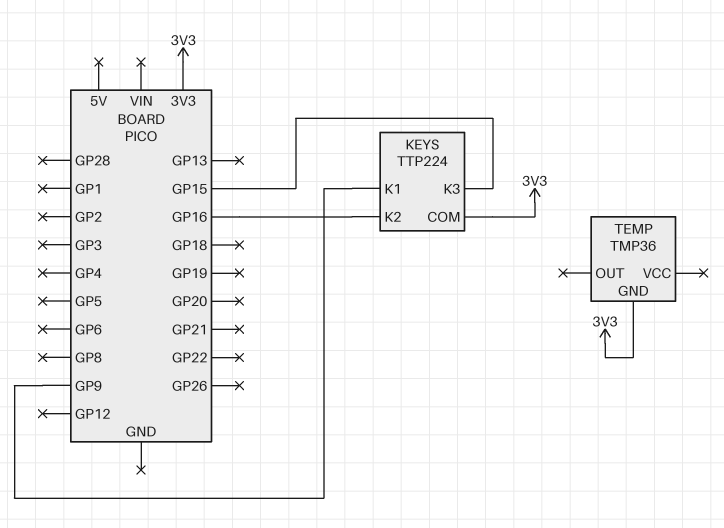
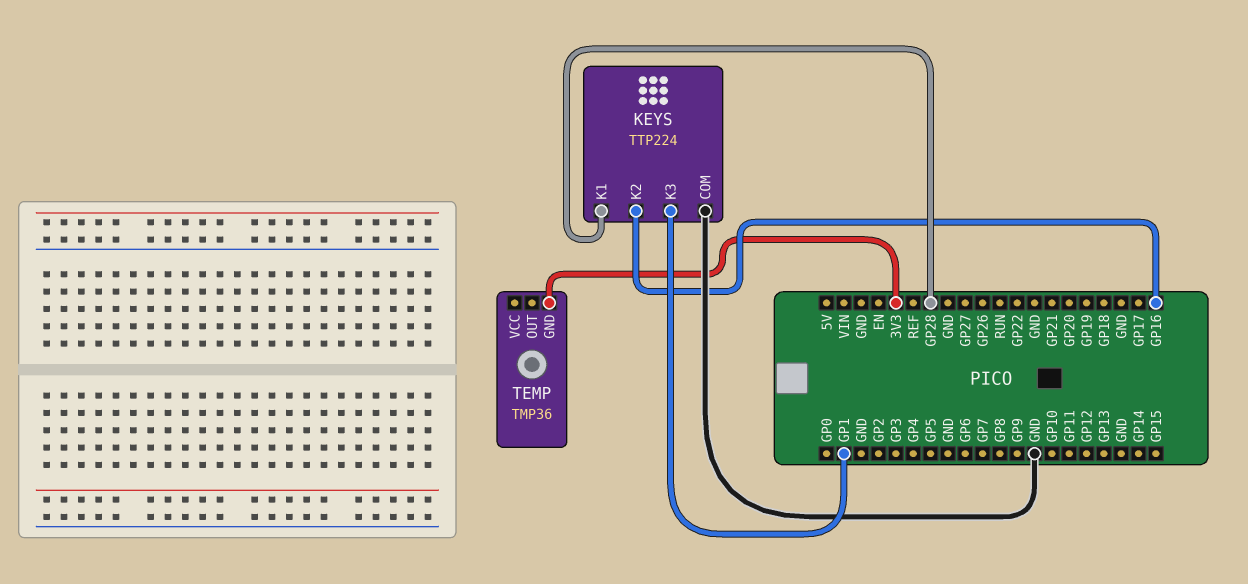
KEYS pin COM: 3V3 -> GND
KEYS pin K1: GP9 -> GP28
KEYS pin K3: GP15 -> GP1

